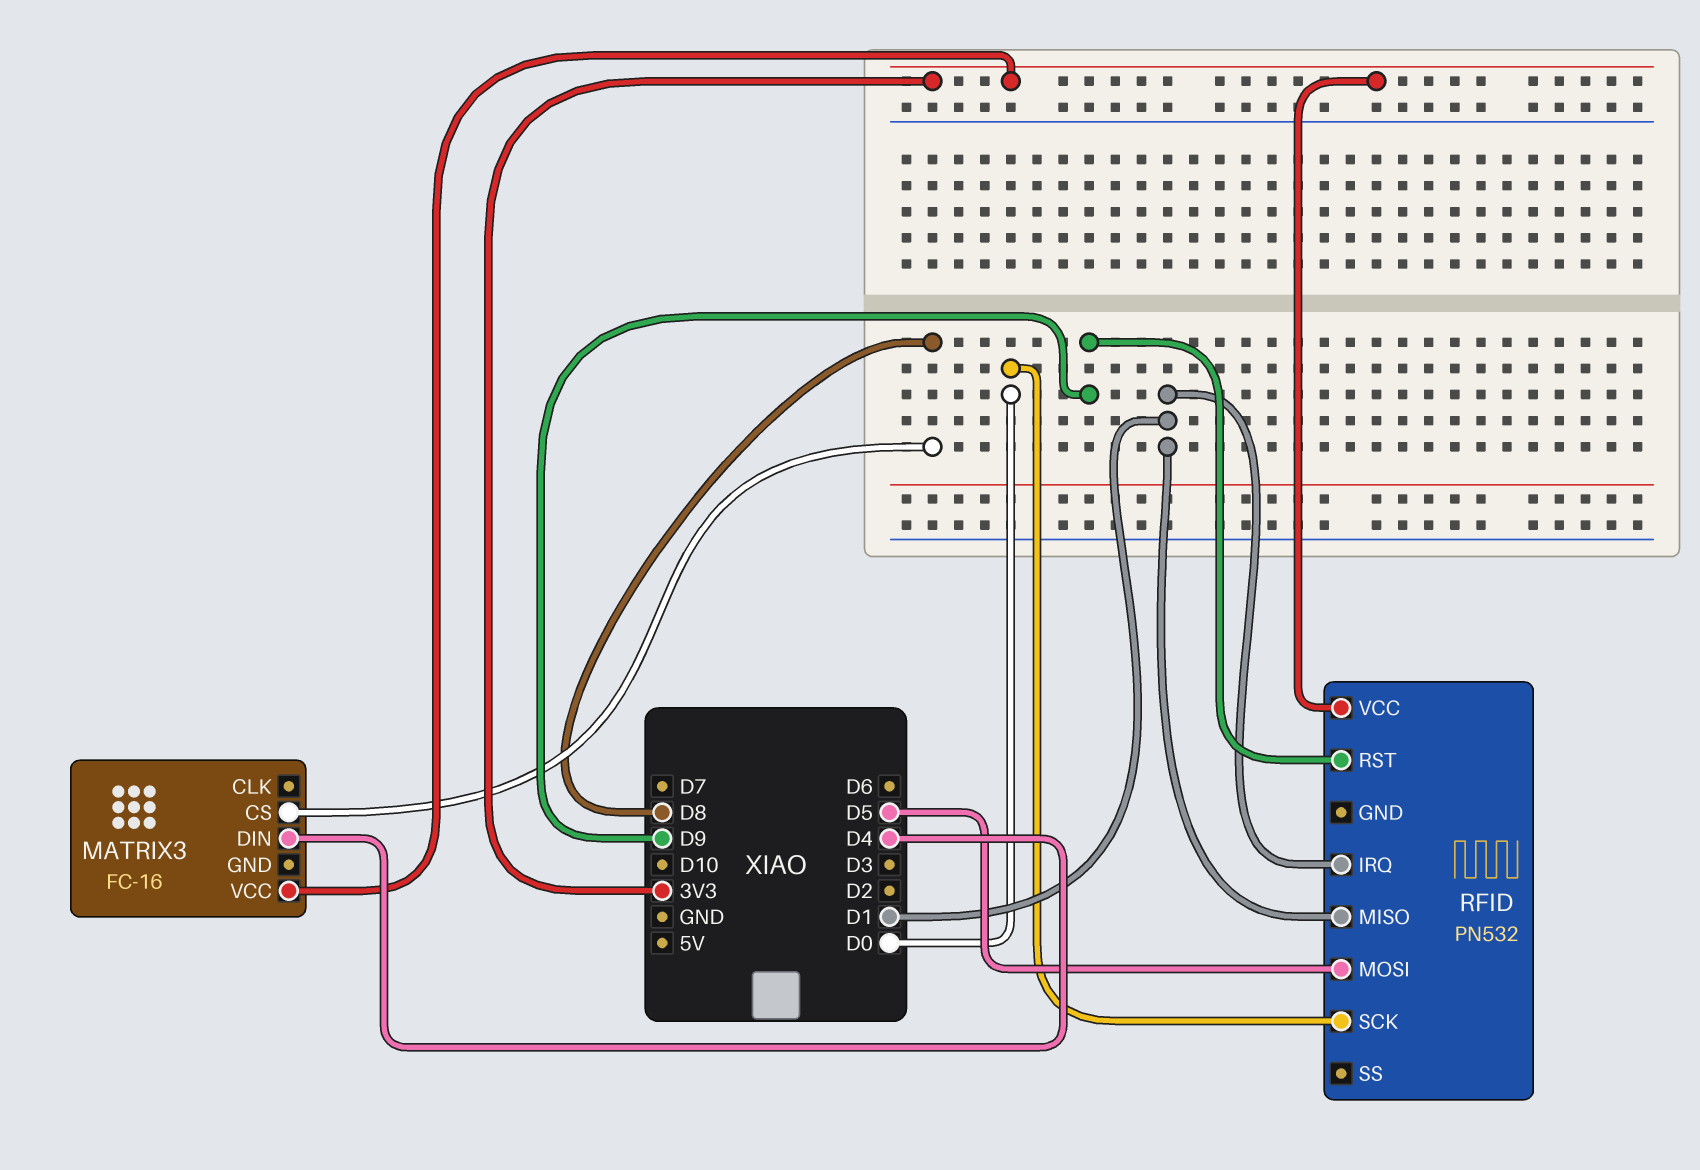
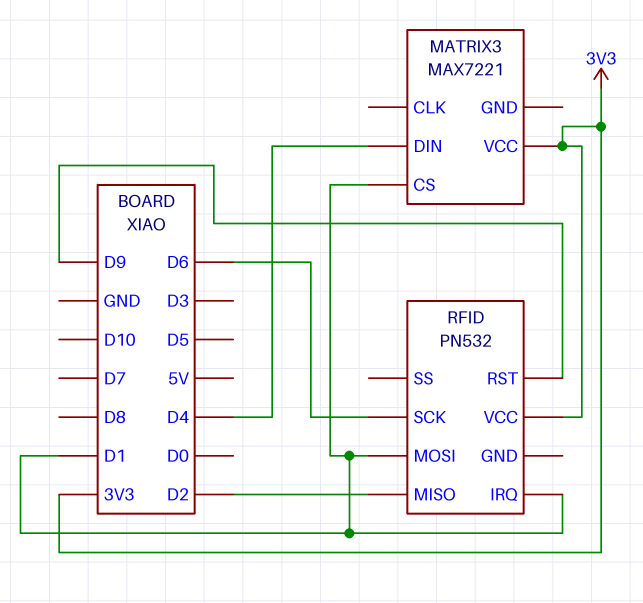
MATRIX3: FC-16 -> MAX7221
MATRIX3 pin CS: D8 -> D1
RFID pin MISO: D1 -> D2
RFID pin MOSI: D5 -> D1
RFID pin SCK: D0 -> D6

